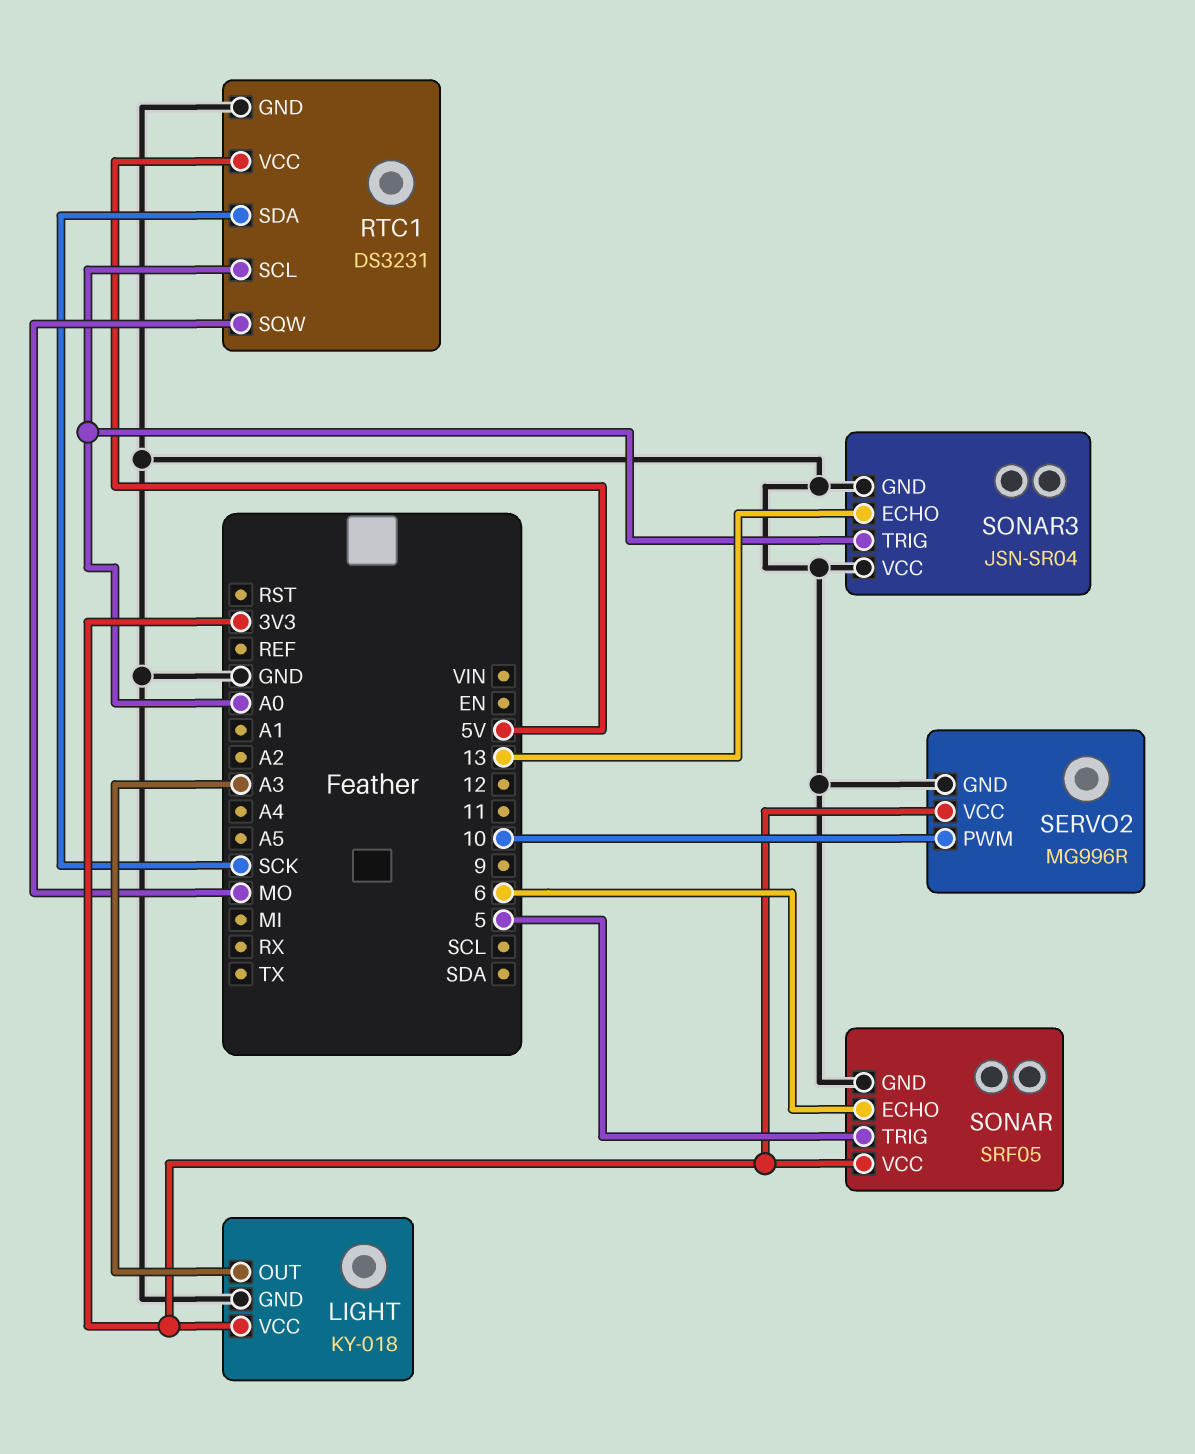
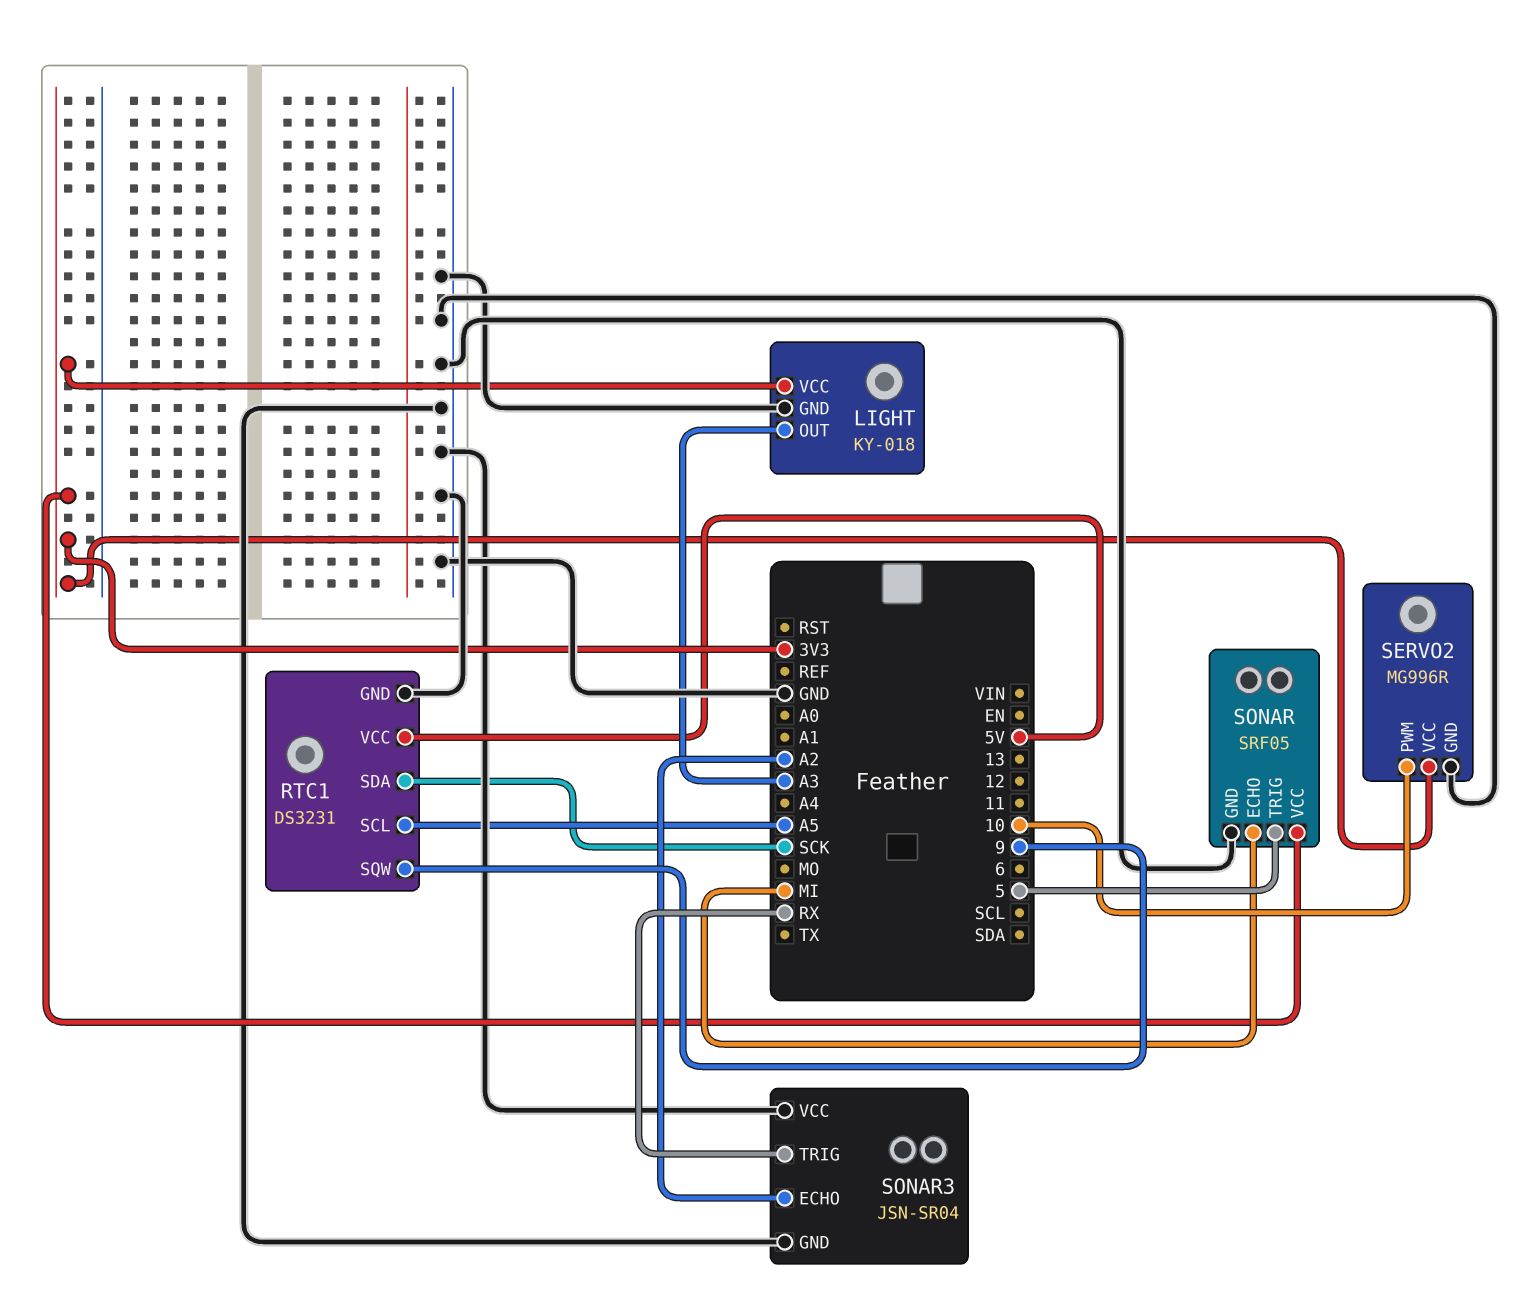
RTC1 pin SCL: A0 -> A5
RTC1 pin SQW: MO -> 9
SONAR pin ECHO: 6 -> MI
SONAR3 pin ECHO: 13 -> A2
SONAR3 pin TRIG: A0 -> RX

